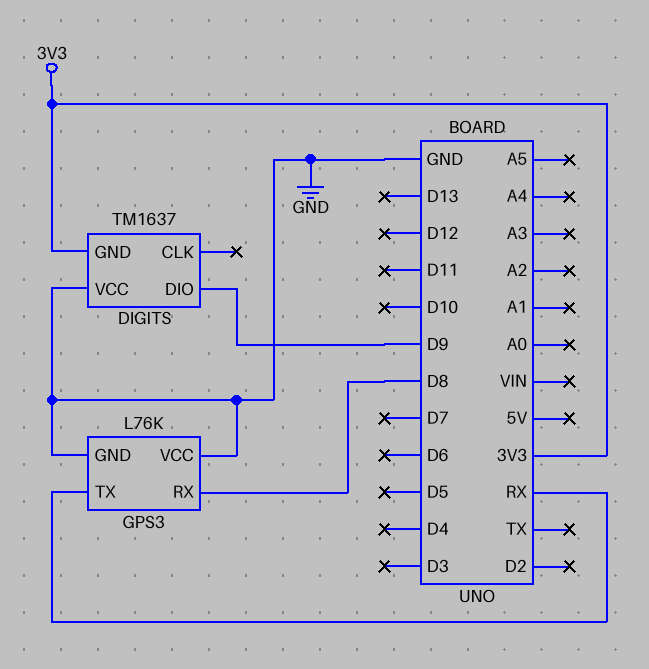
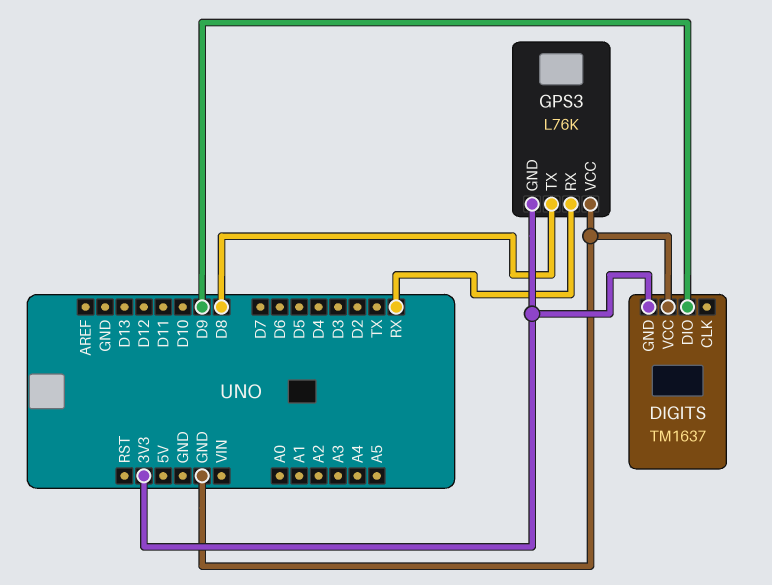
GPS3 pin GND: GND -> 3V3
GPS3 pin RX: D8 -> RX
GPS3 pin TX: RX -> D8

